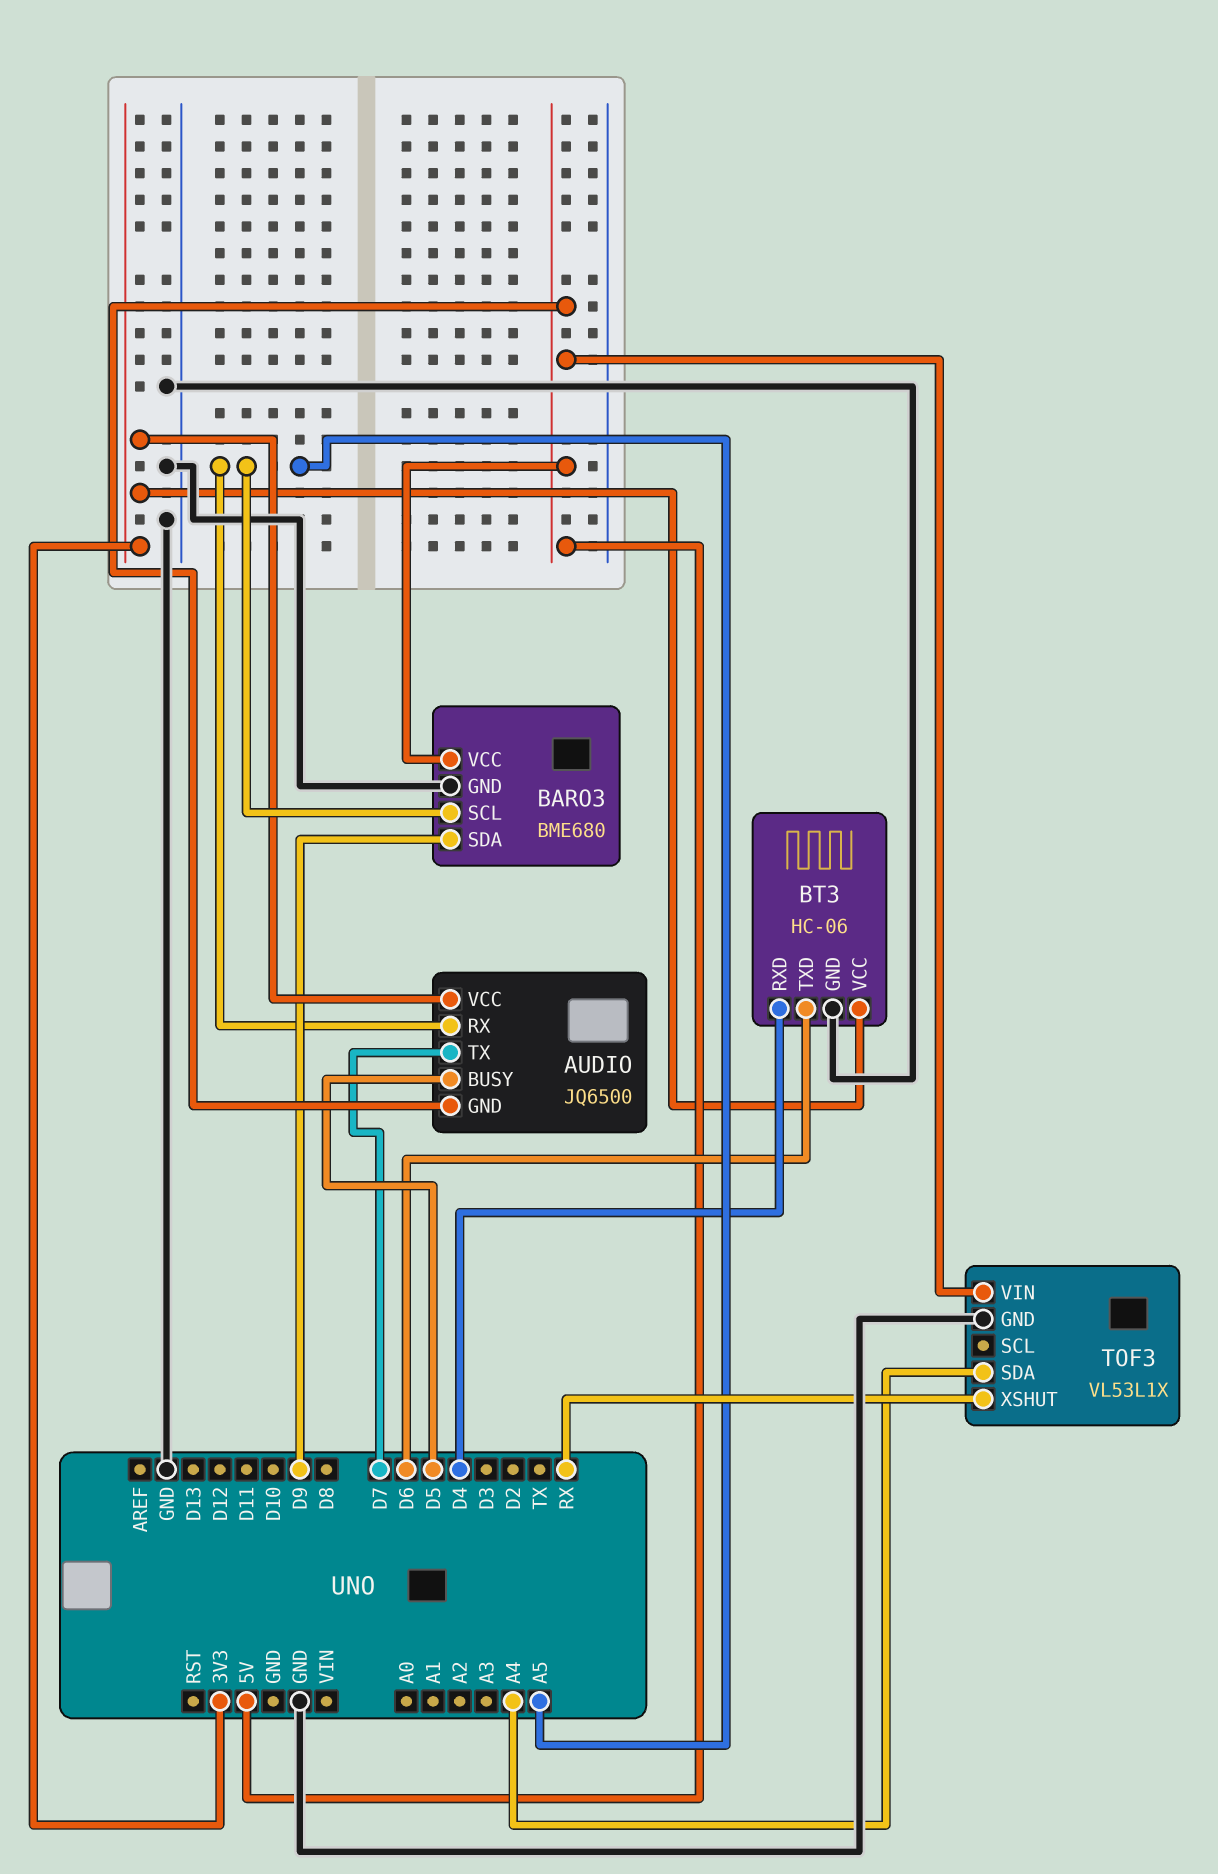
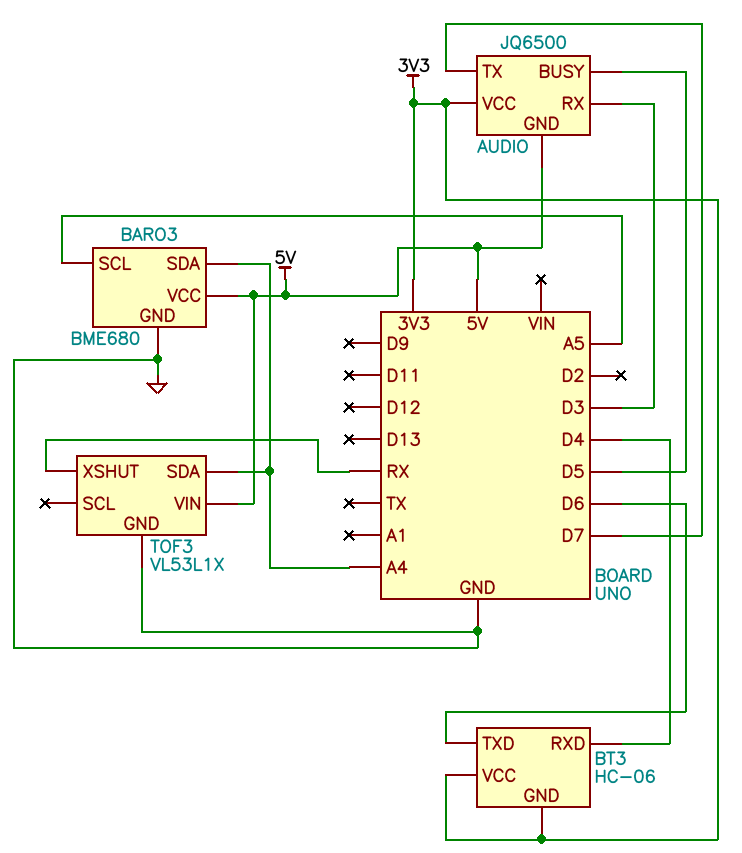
AUDIO pin RX: A5 -> D3
BARO3 pin SDA: D9 -> A4
BT3 pin GND: GND -> 3V3

